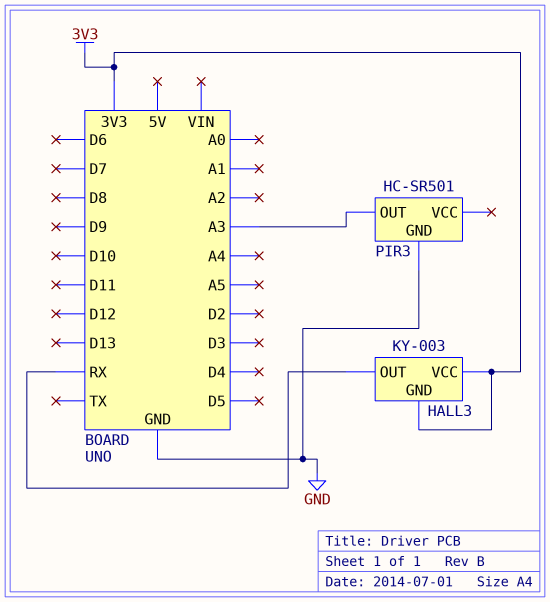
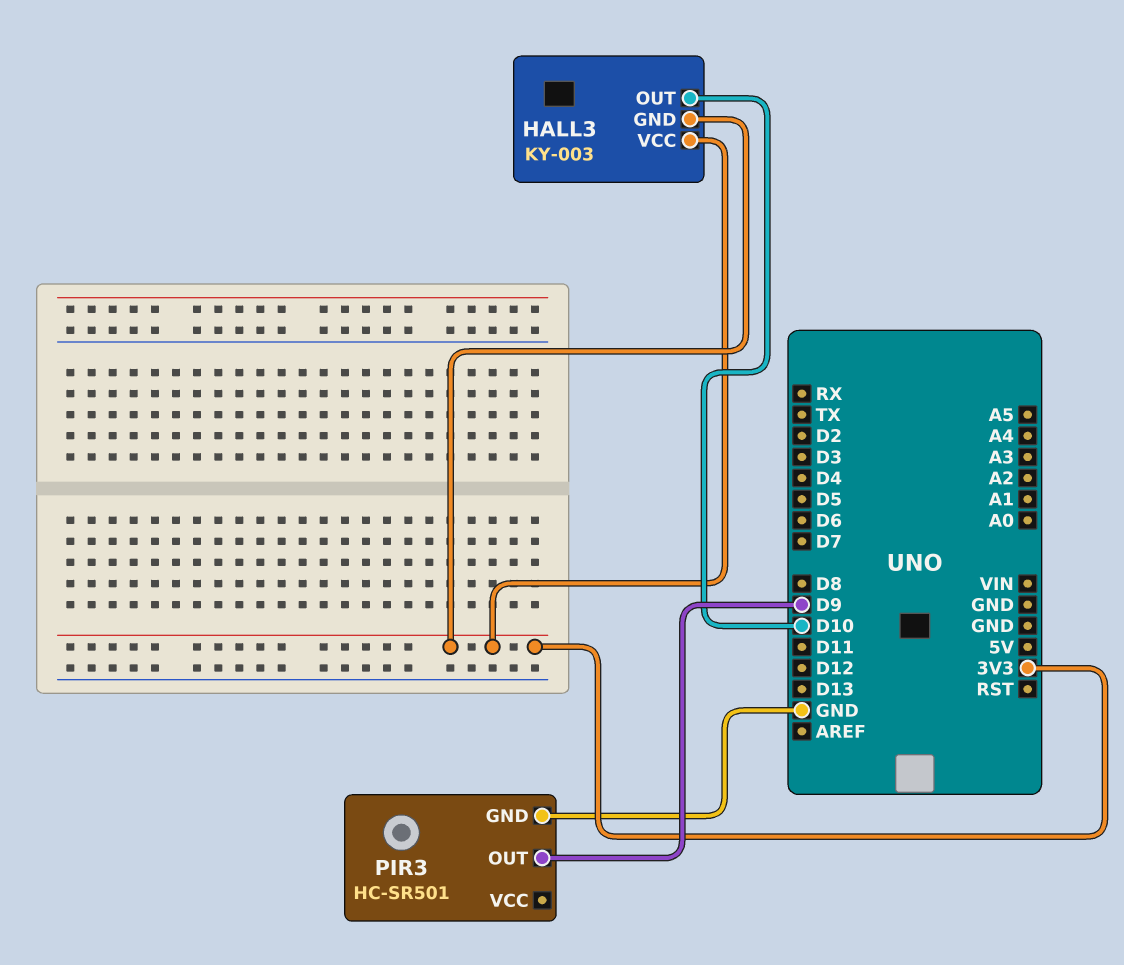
HALL3 pin OUT: RX -> D10
PIR3 pin OUT: A3 -> D9

